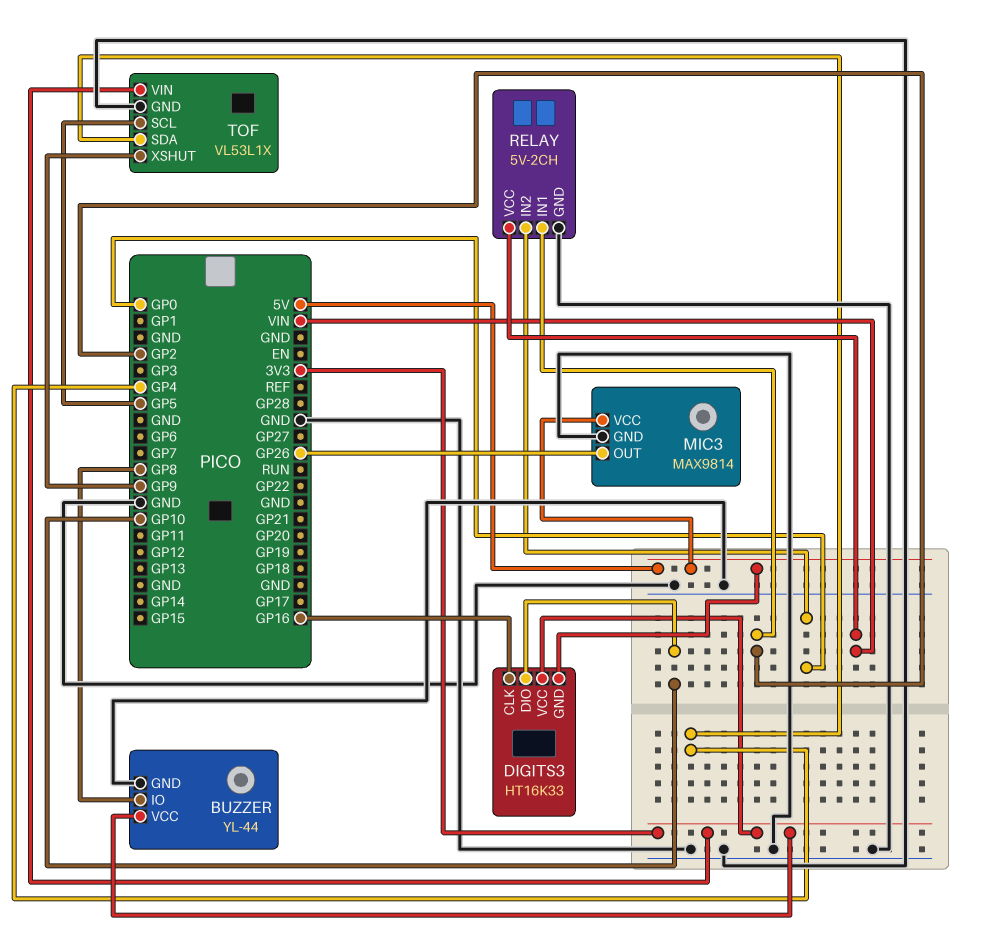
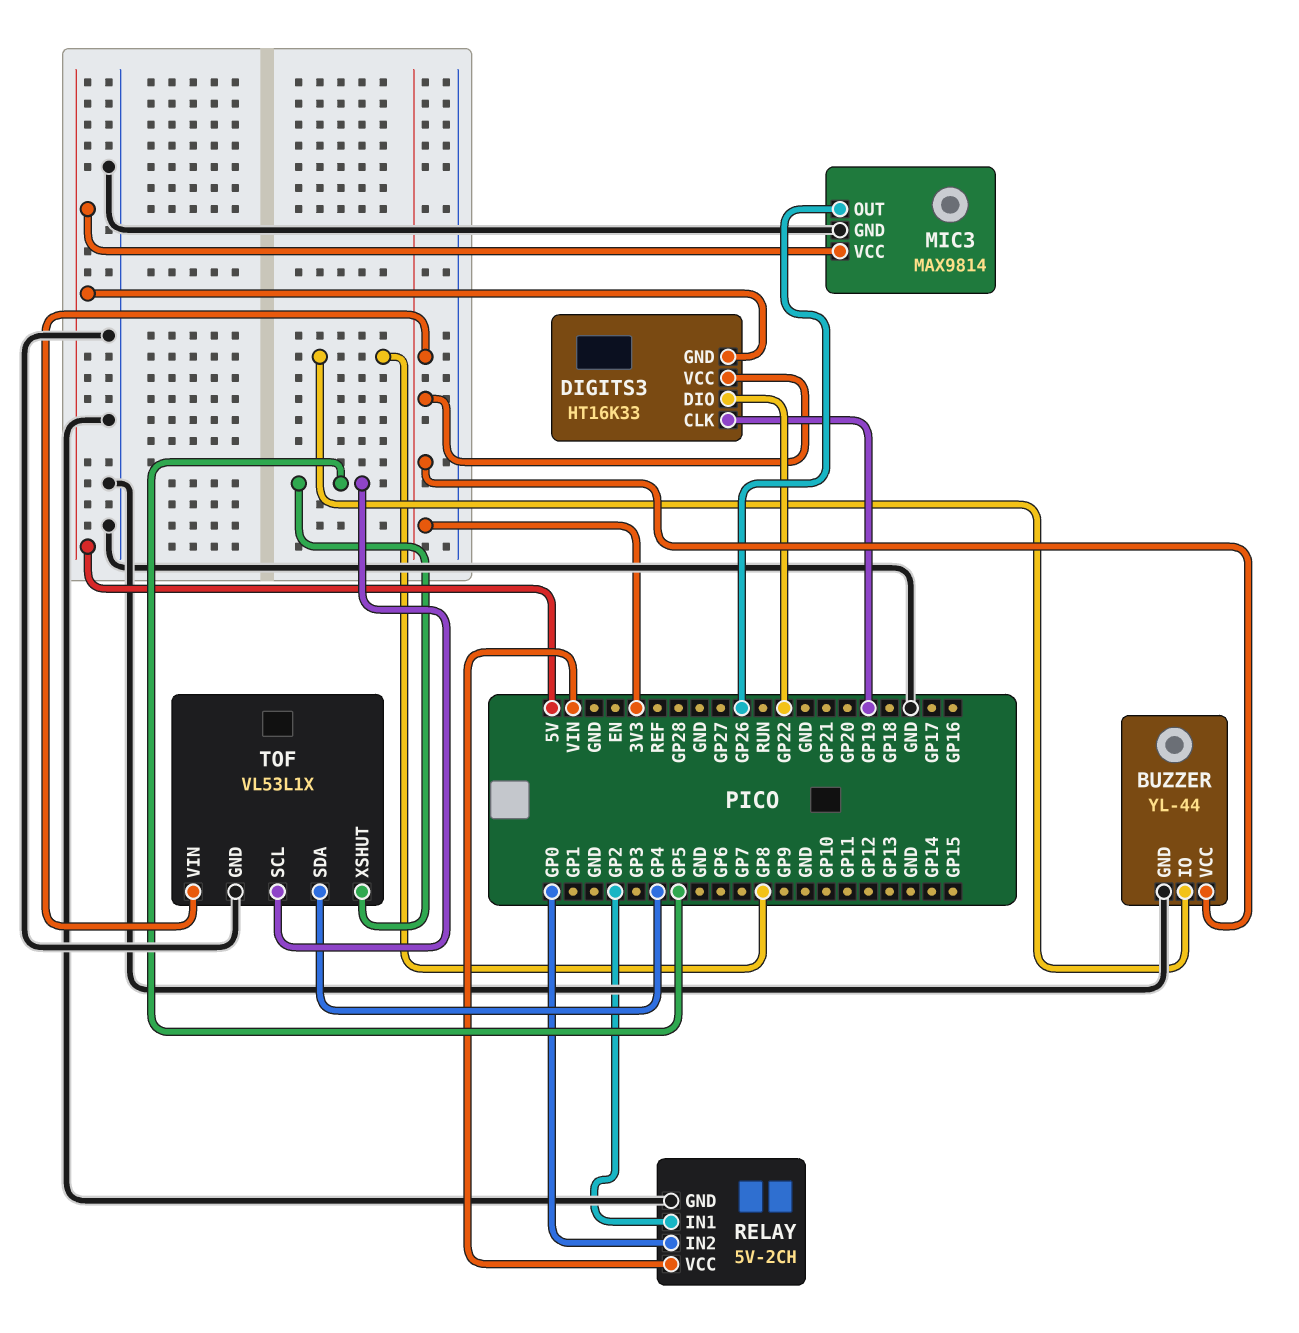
DIGITS3 pin CLK: GP16 -> GP19
DIGITS3 pin DIO: GP10 -> GP22
TOF pin XSHUT: GP9 -> GP5

